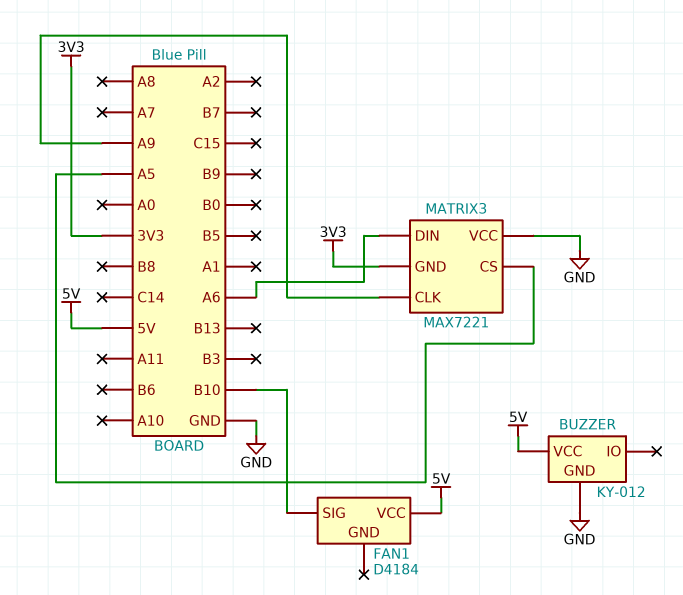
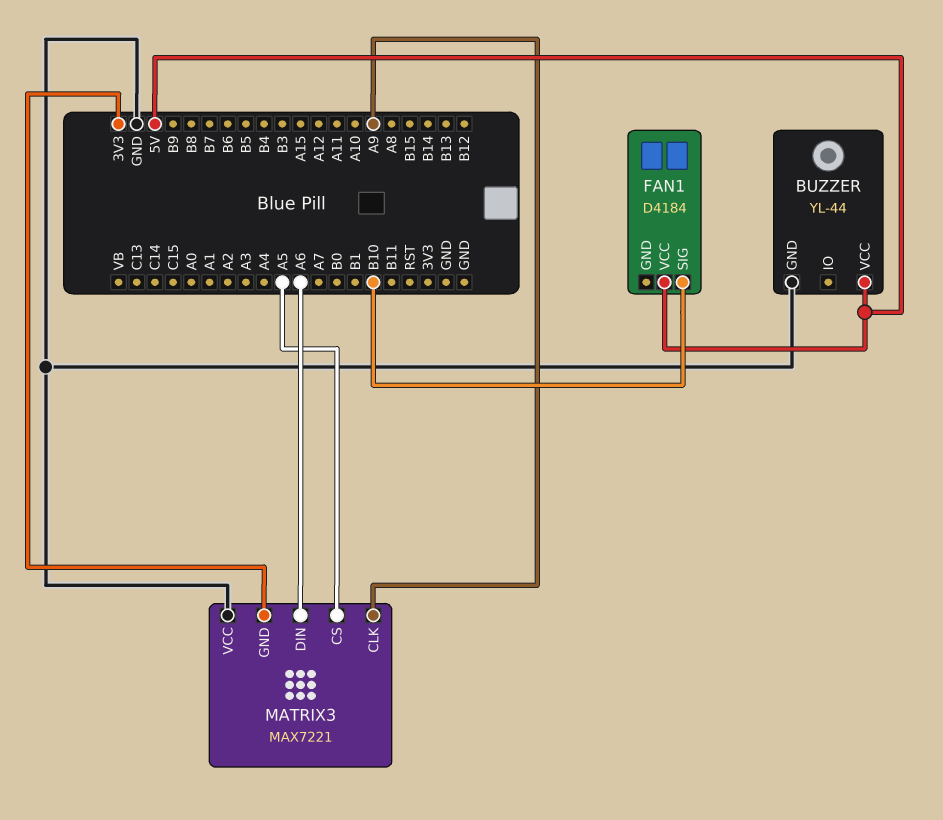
BUZZER: KY-012 -> YL-44

